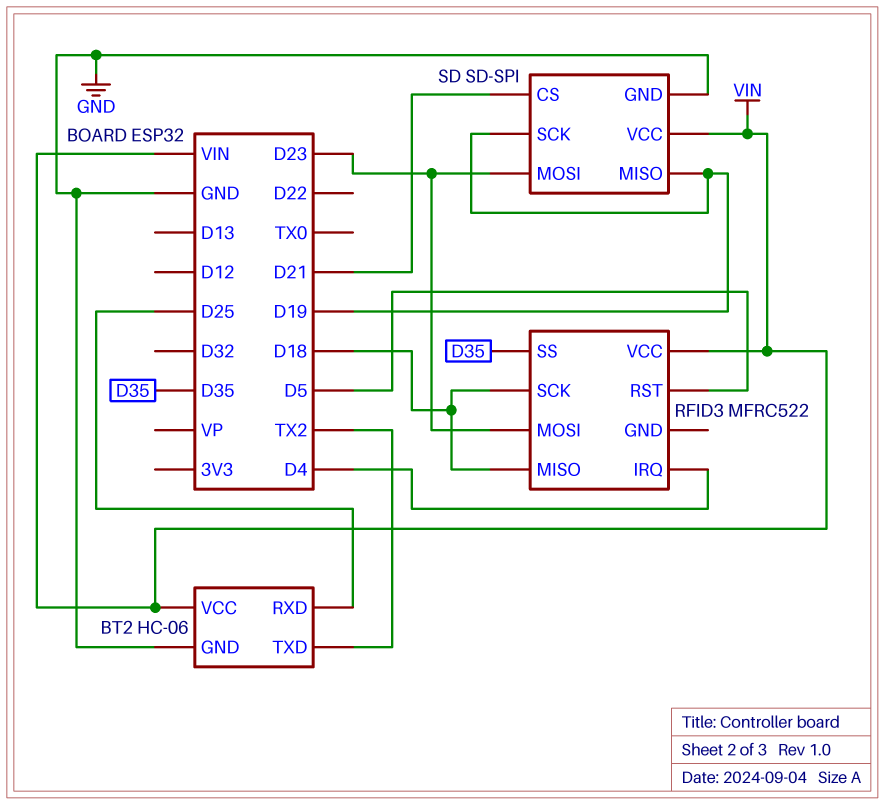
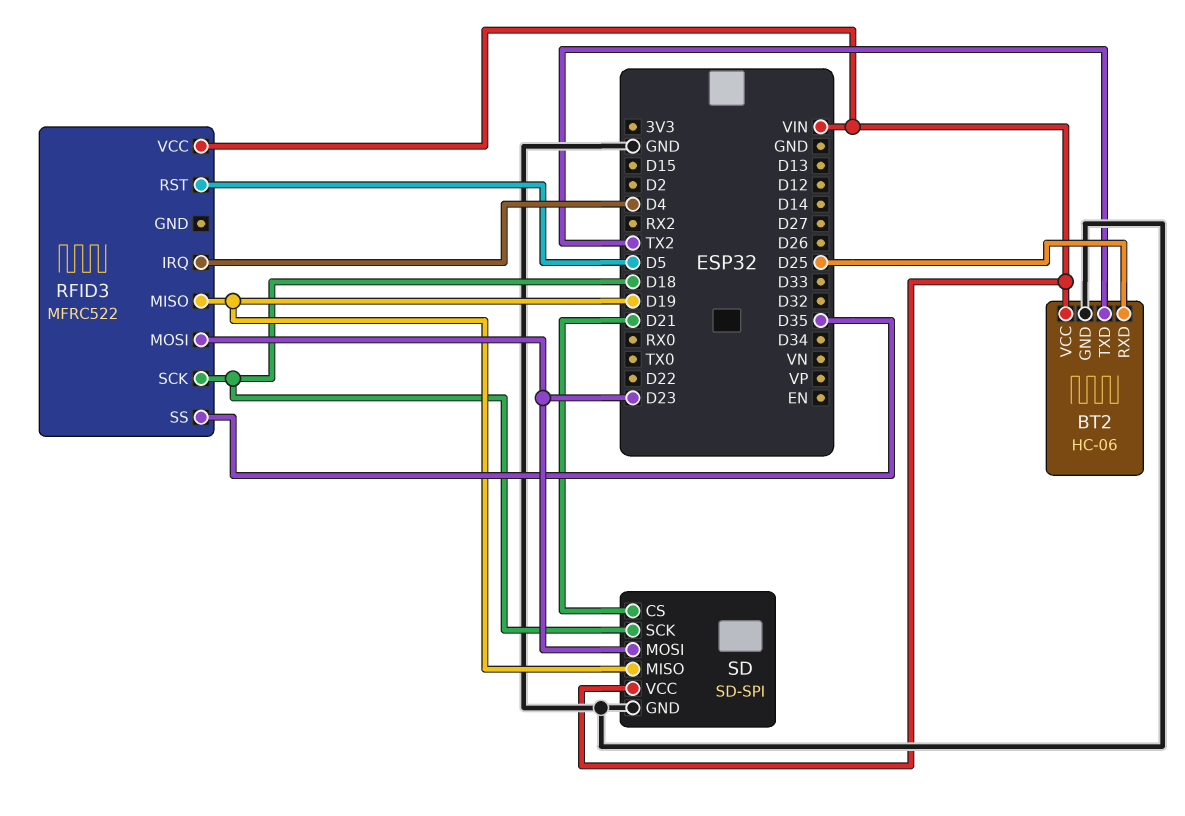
RFID3 pin MISO: D18 -> D19
SD pin SCK: D19 -> D18

